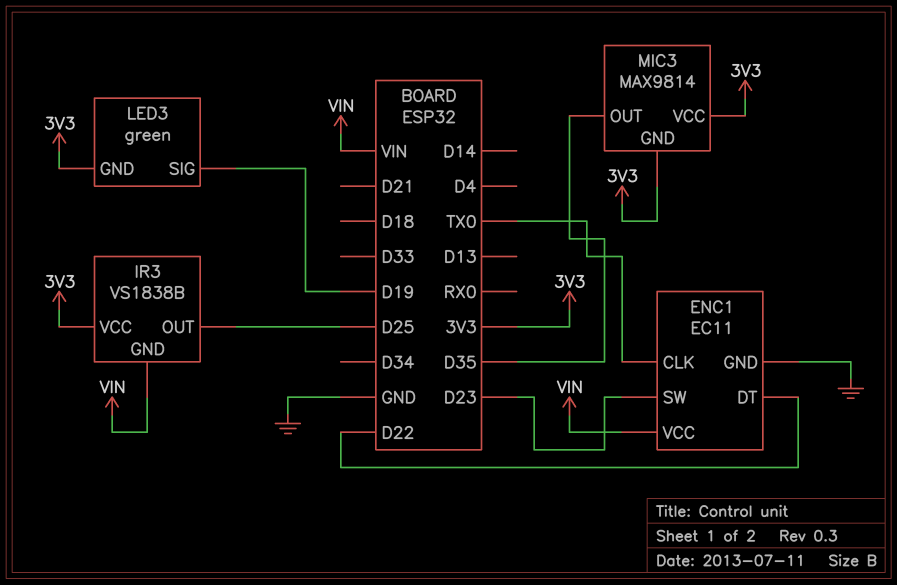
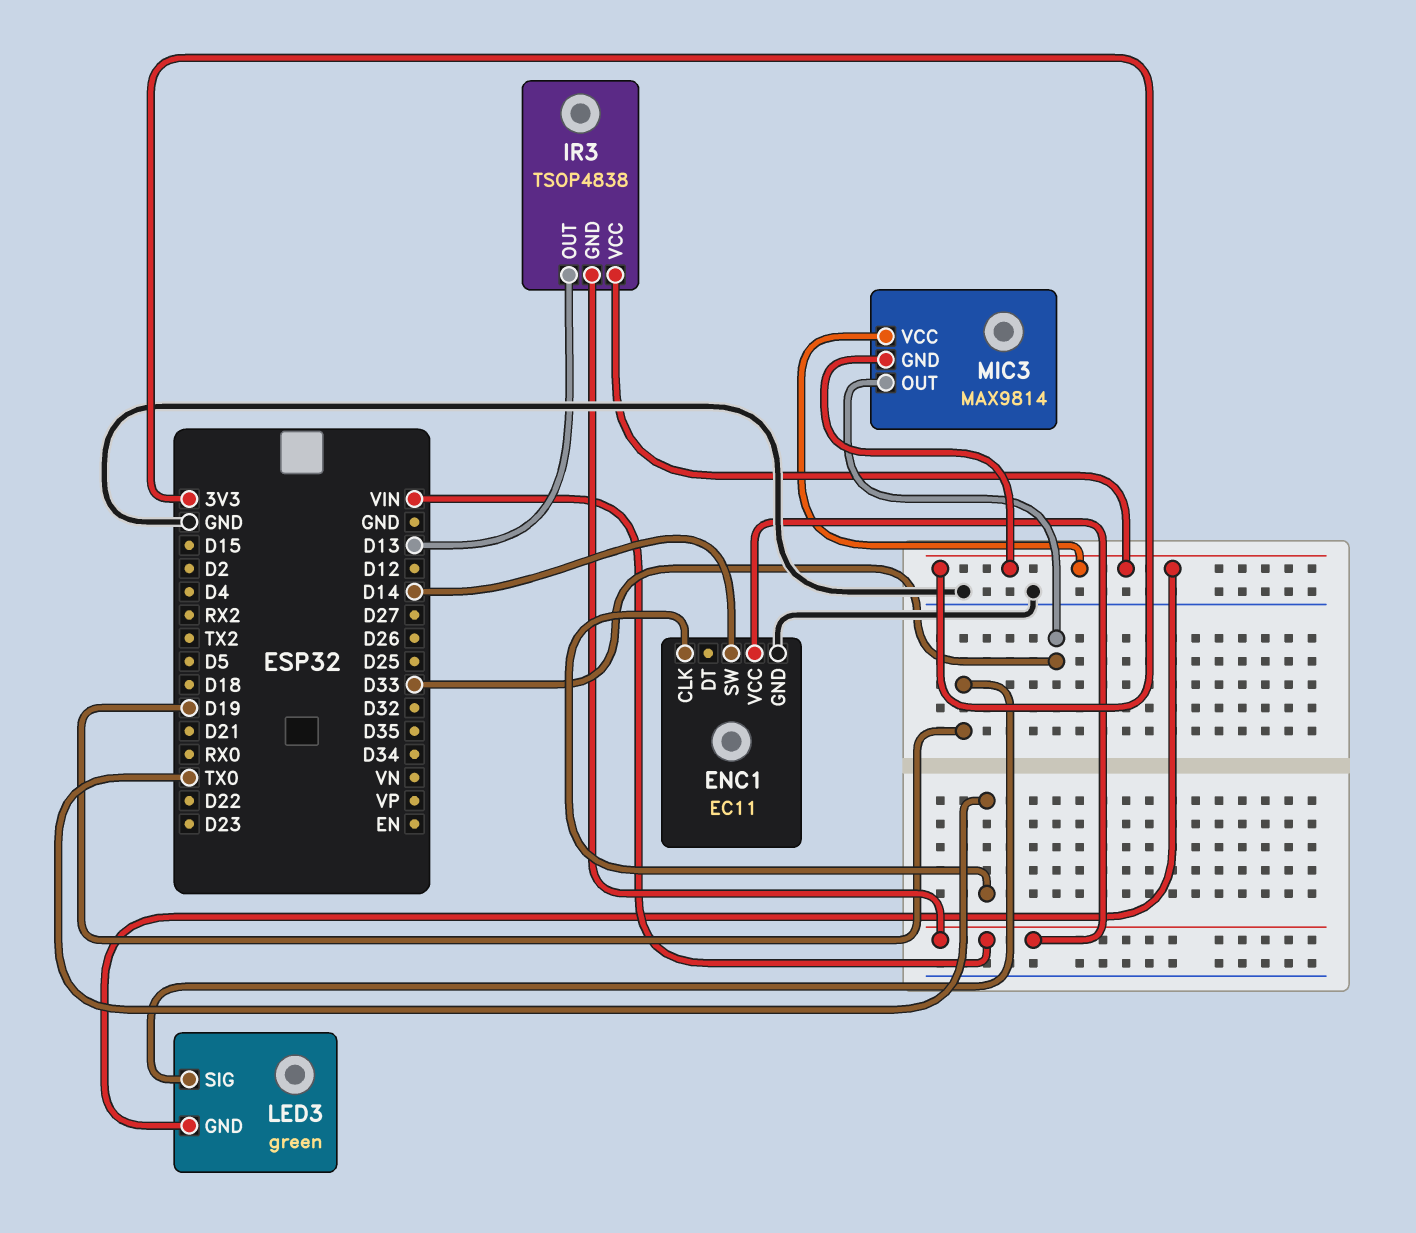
ENC1 pin DT: D22 -> none
ENC1 pin SW: D23 -> D14
IR3: VS1838B -> TSOP4838
IR3 pin OUT: D25 -> D13
MIC3 pin OUT: D35 -> D33

